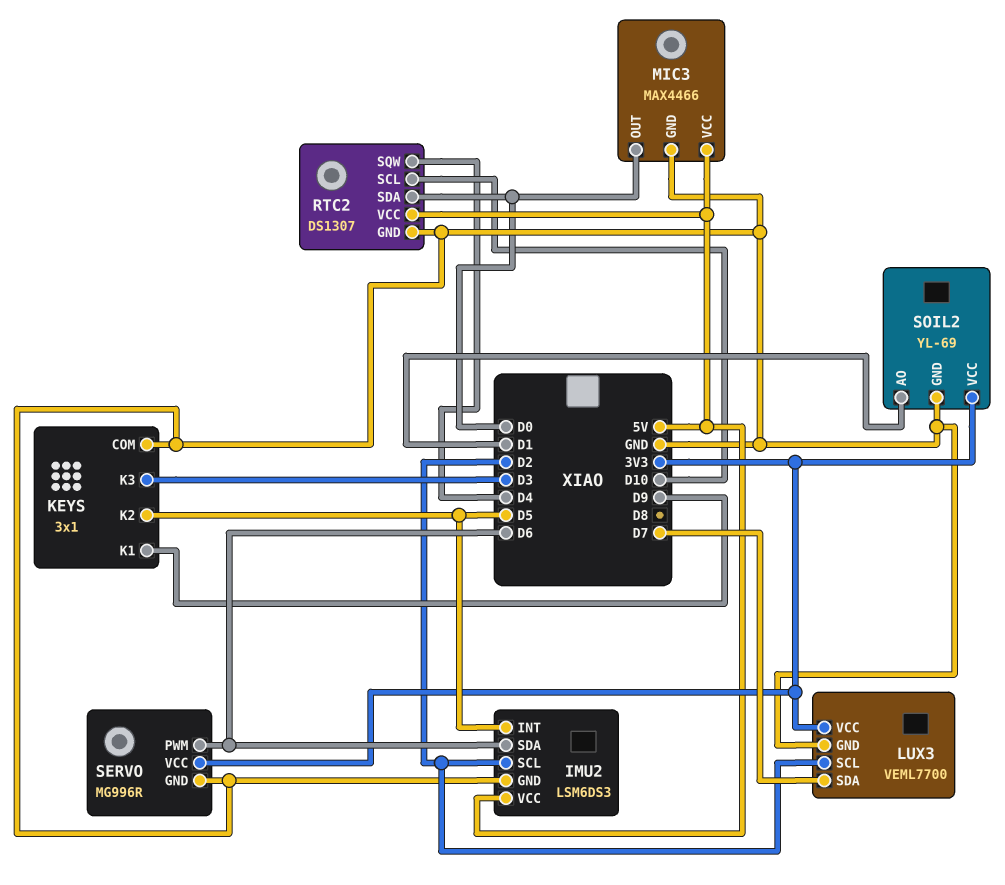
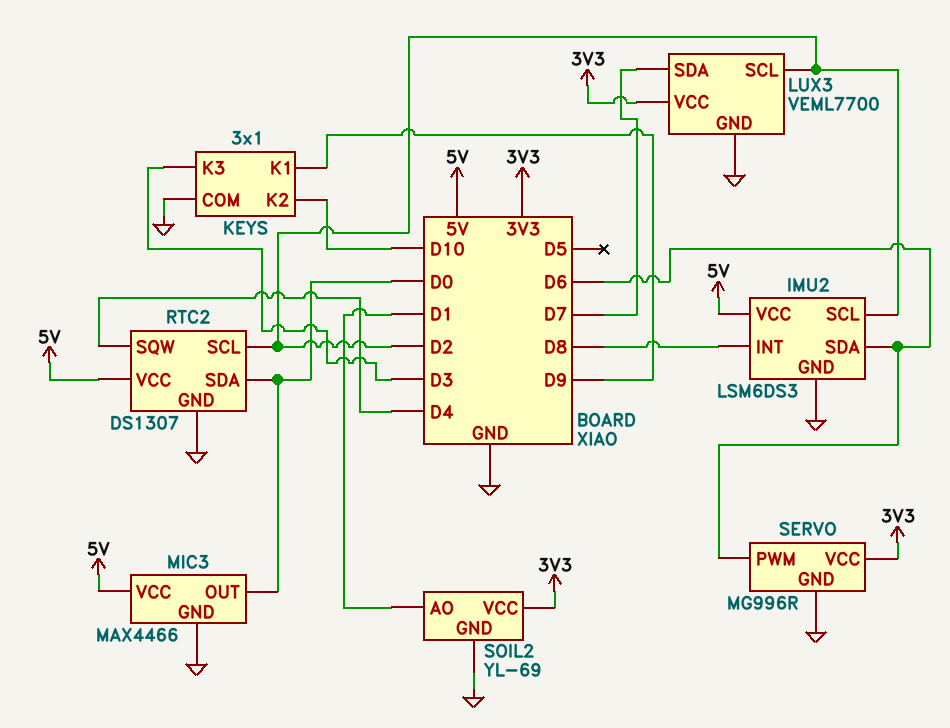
IMU2 pin INT: D5 -> D8
KEYS pin K2: D5 -> D10
RTC2 pin SCL: D10 -> D2

